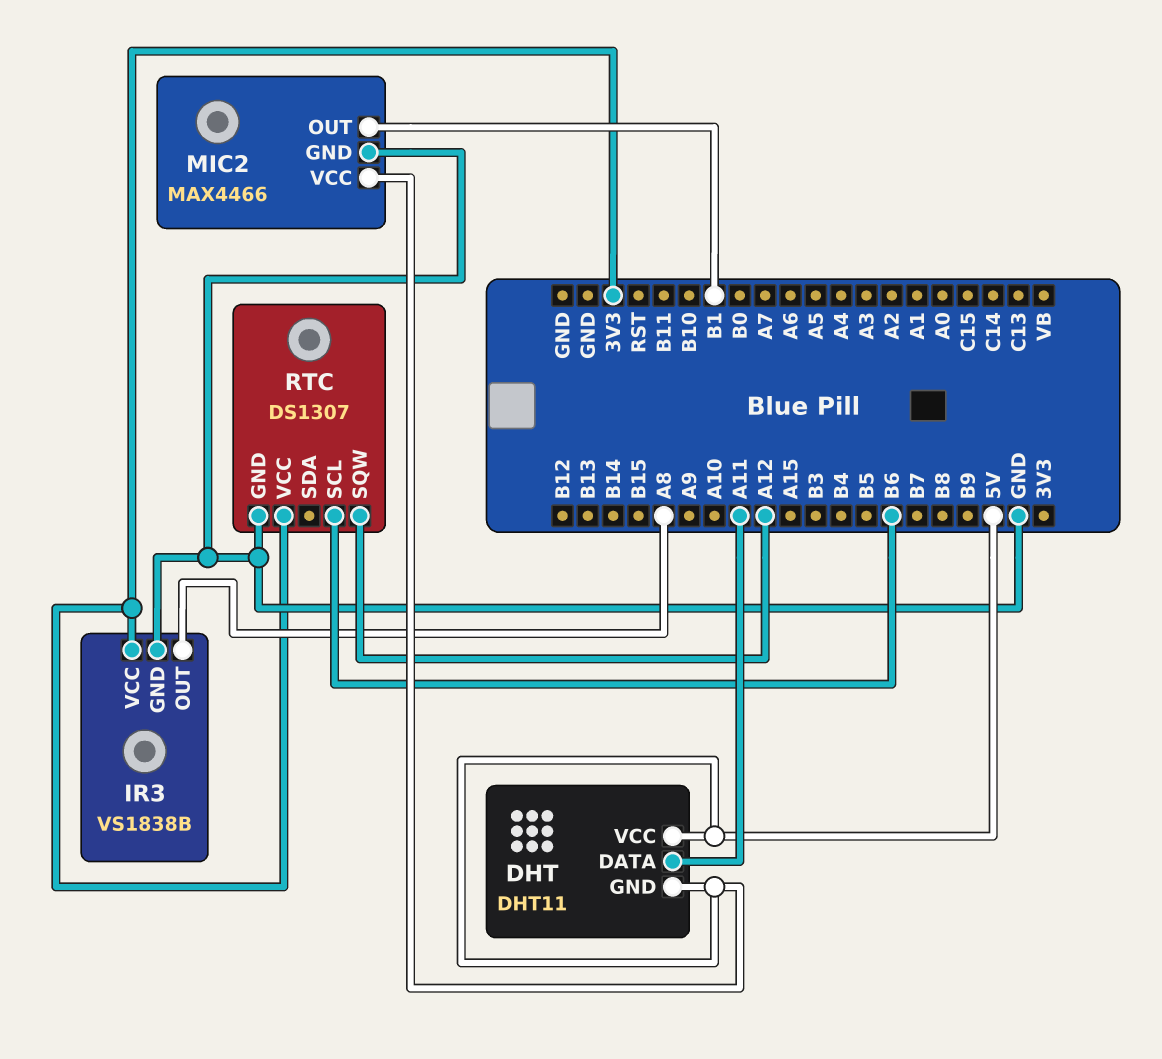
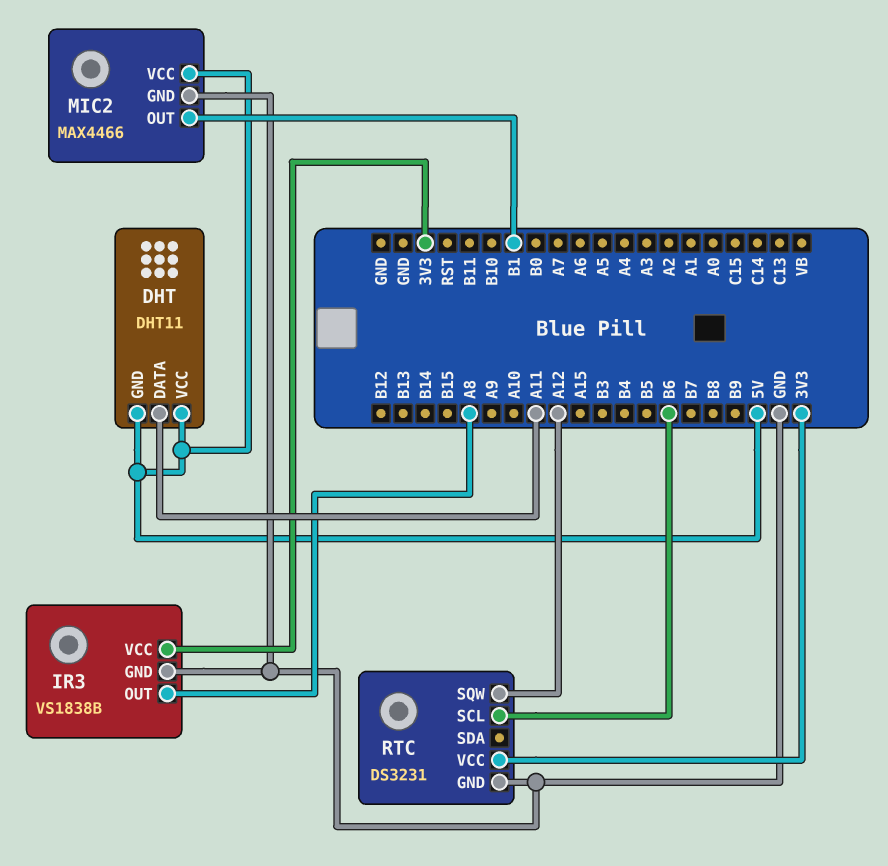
RTC: DS1307 -> DS3231

